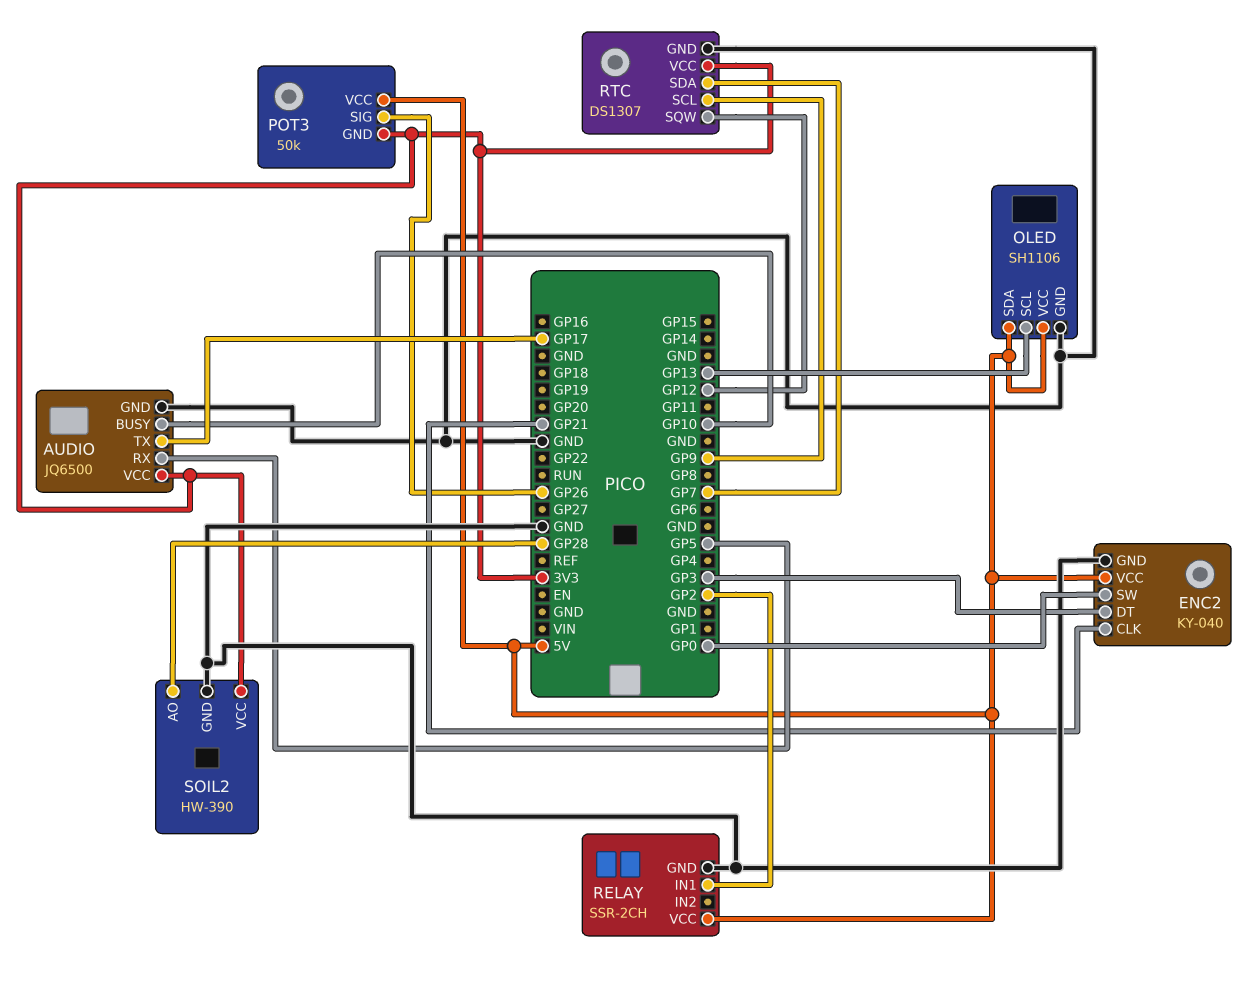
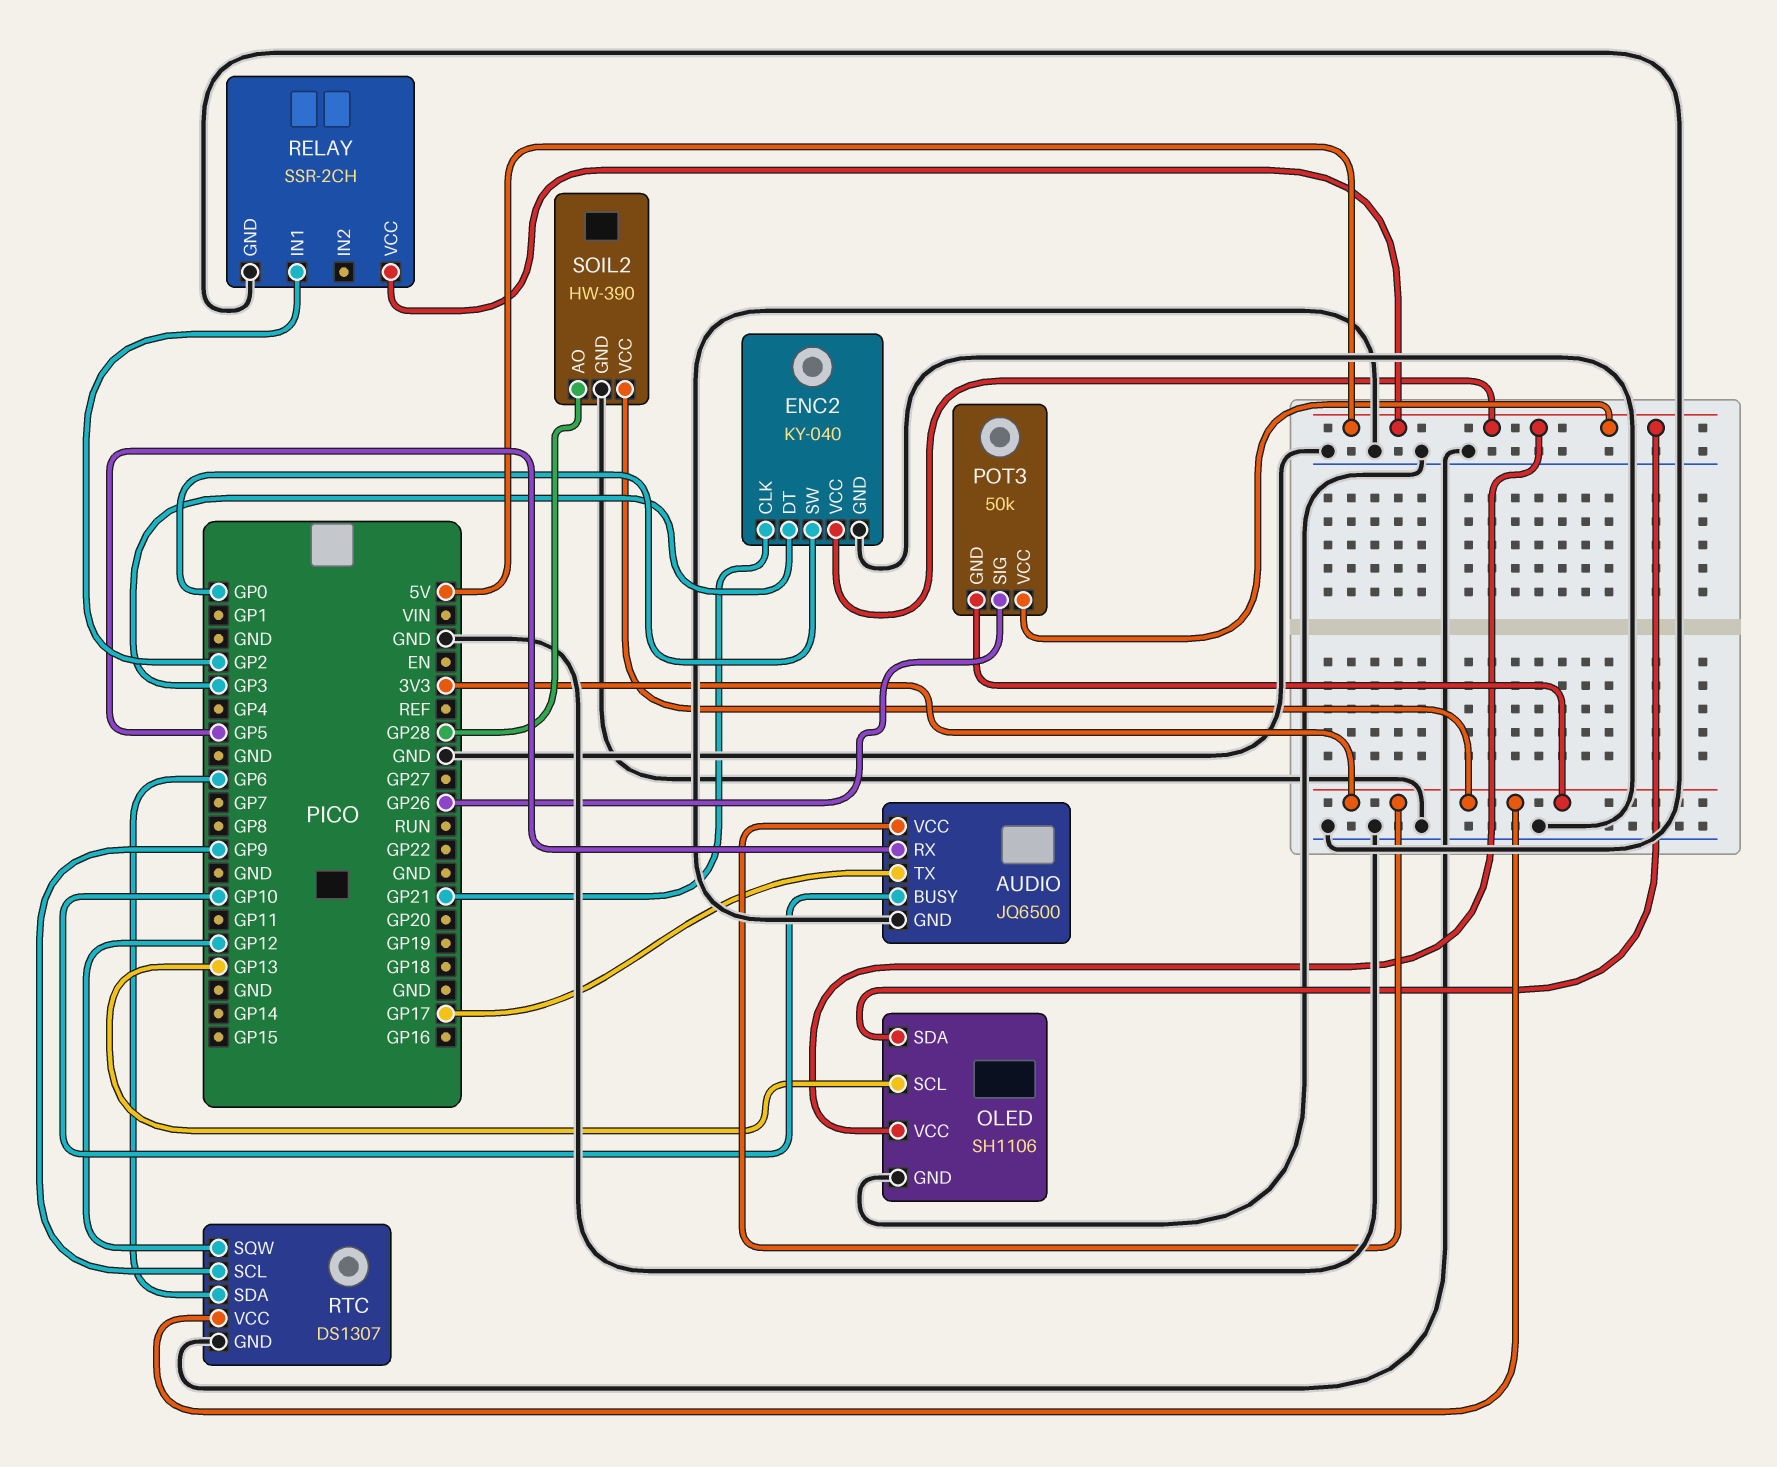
RTC pin SDA: GP7 -> GP6

